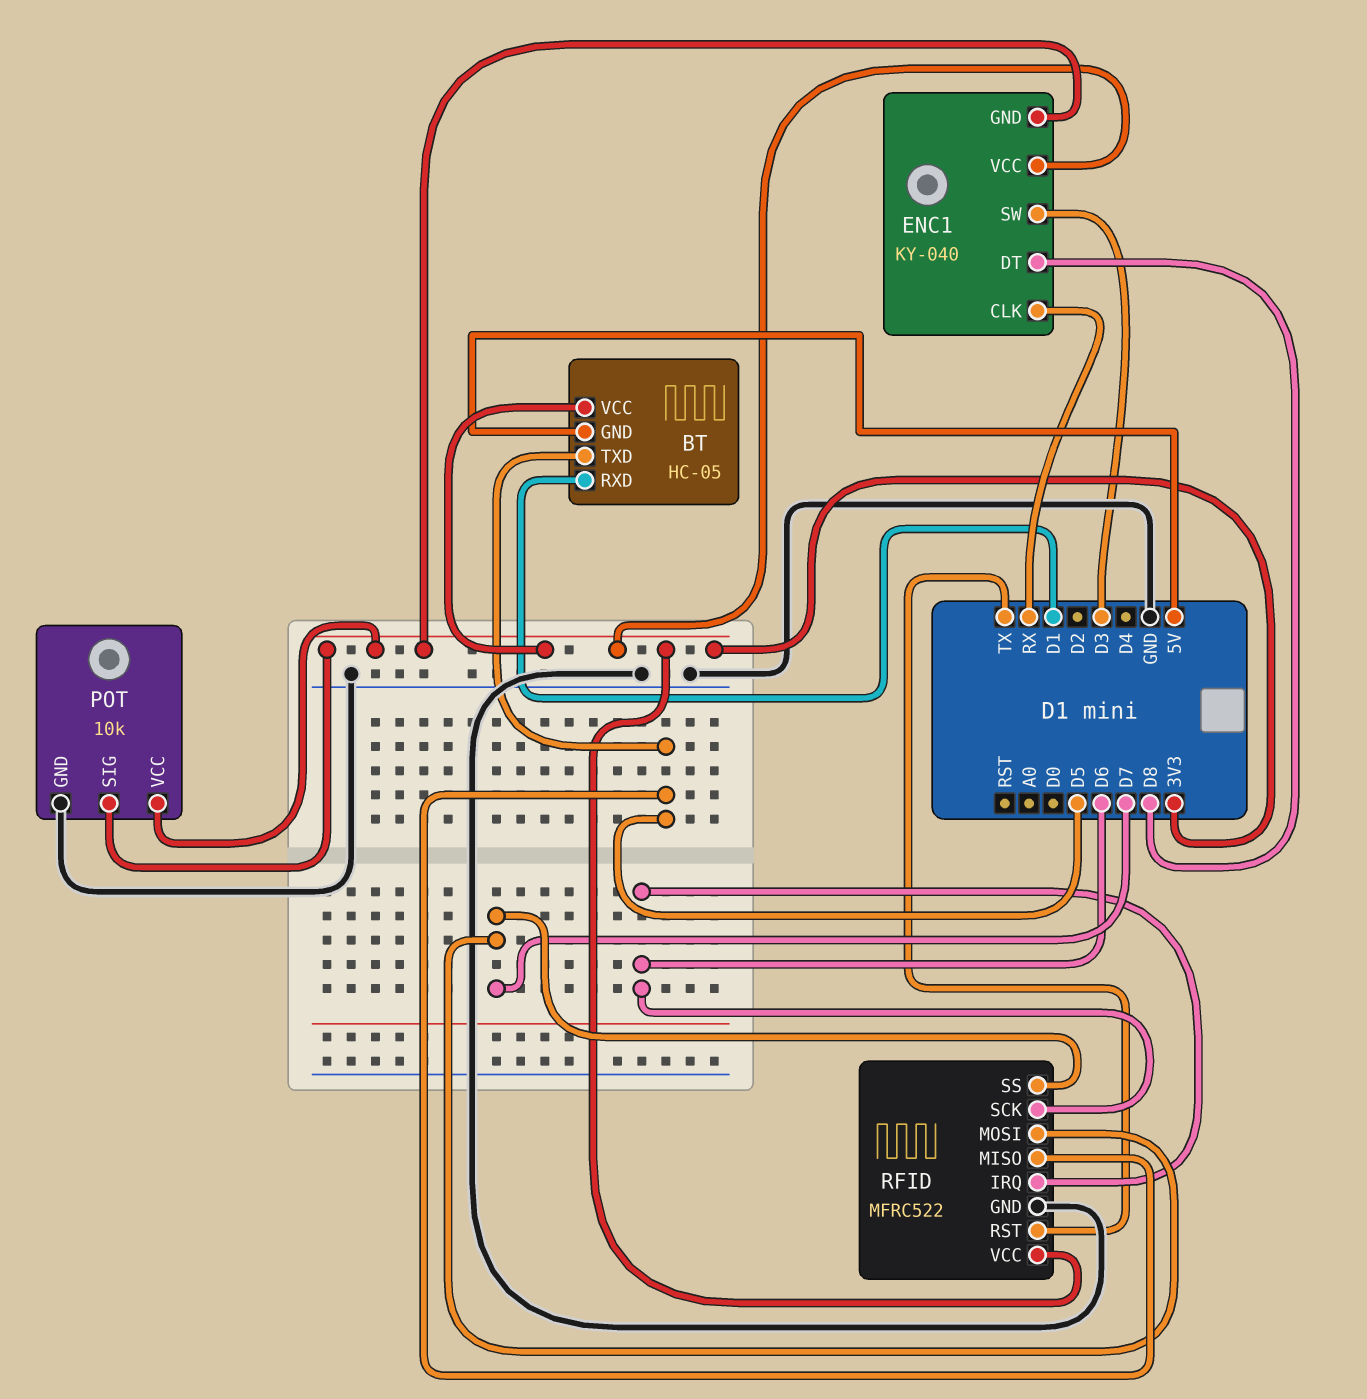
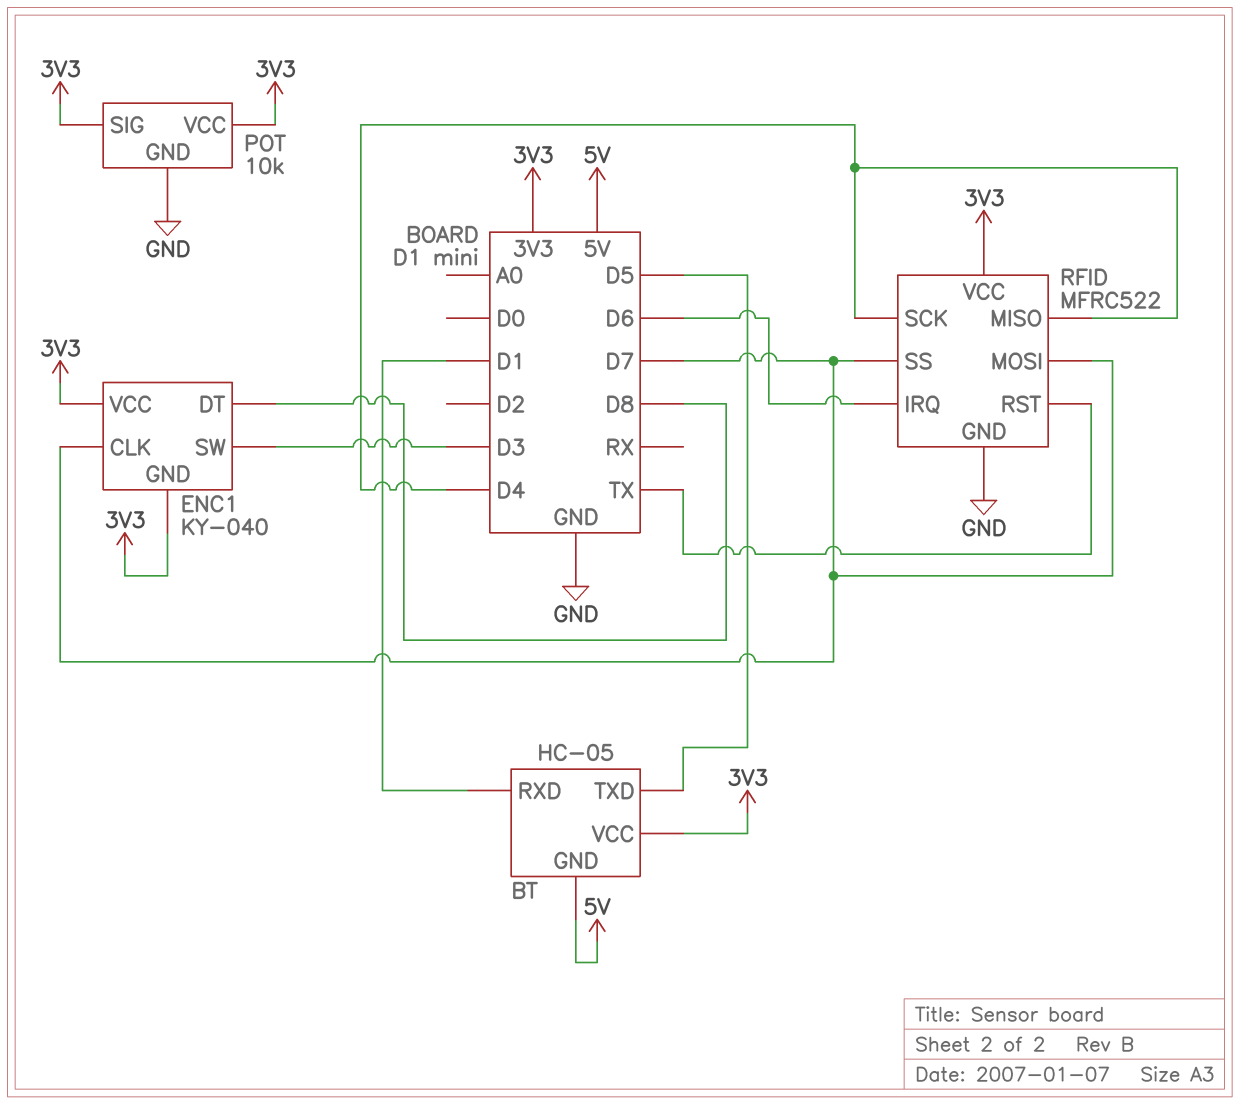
ENC1 pin CLK: RX -> D7
RFID pin MISO: D5 -> D4
RFID pin SCK: D6 -> D4

